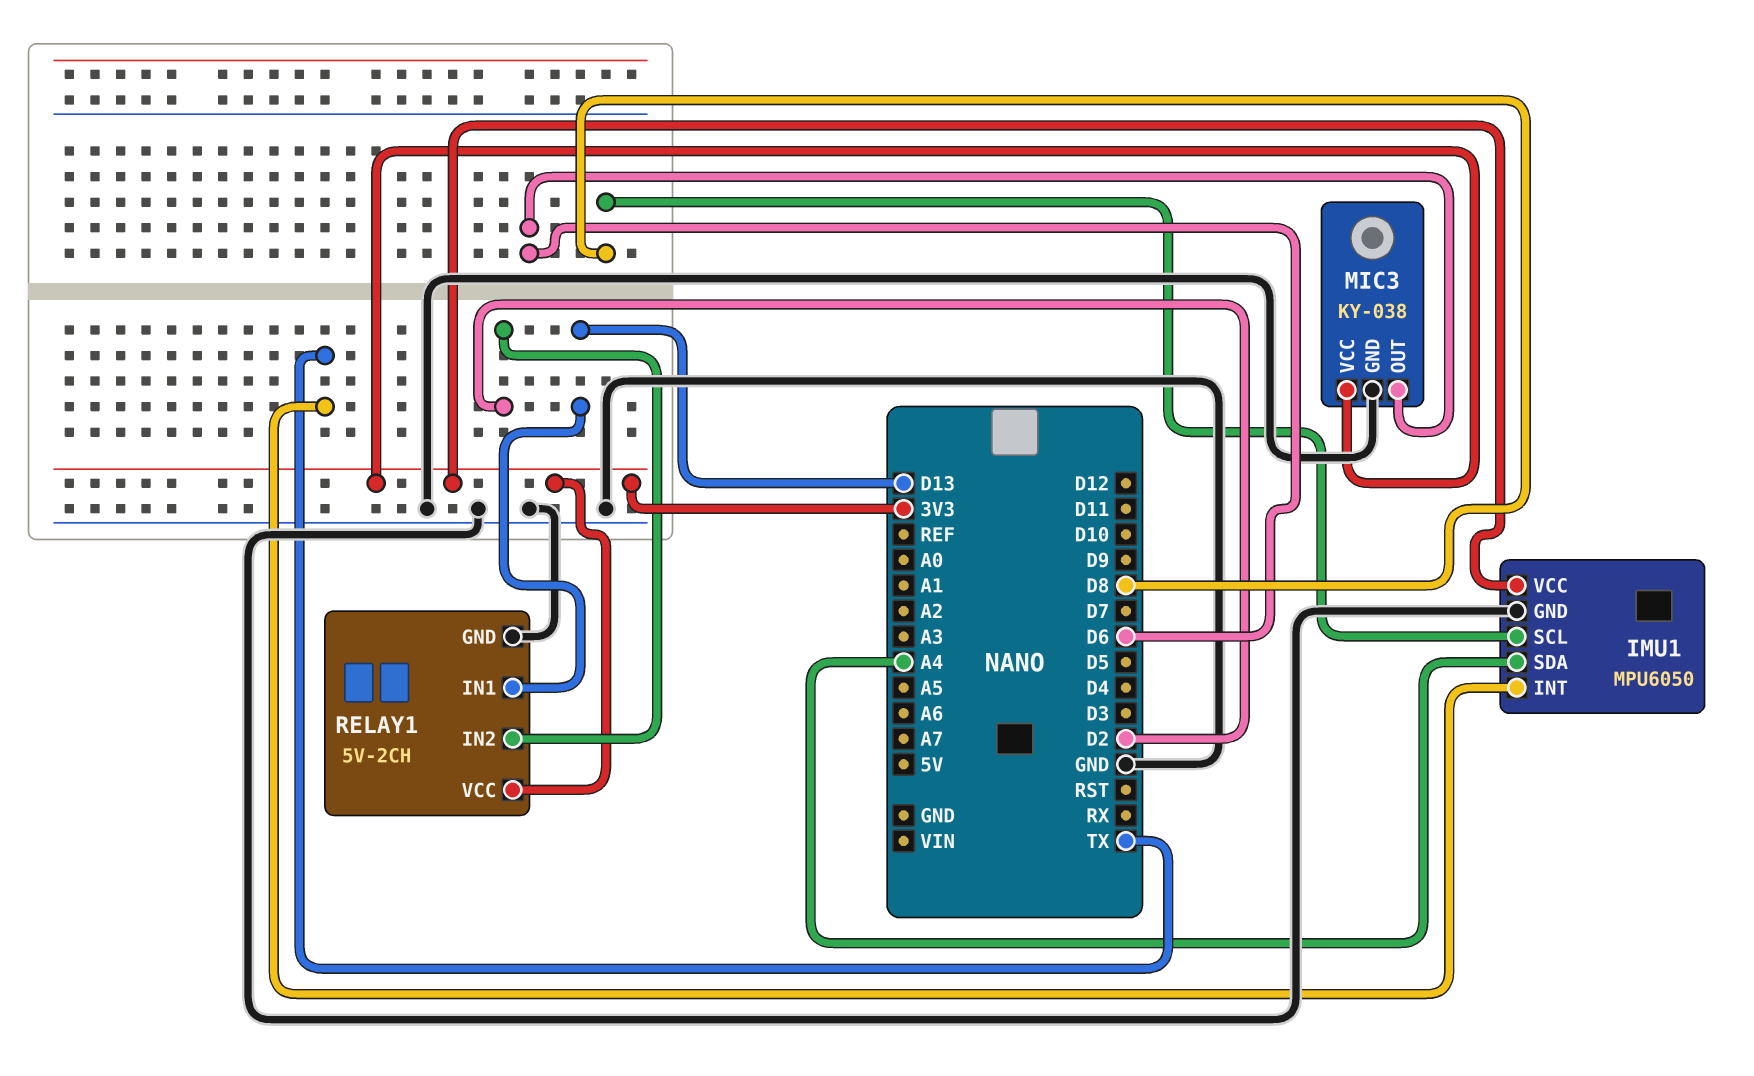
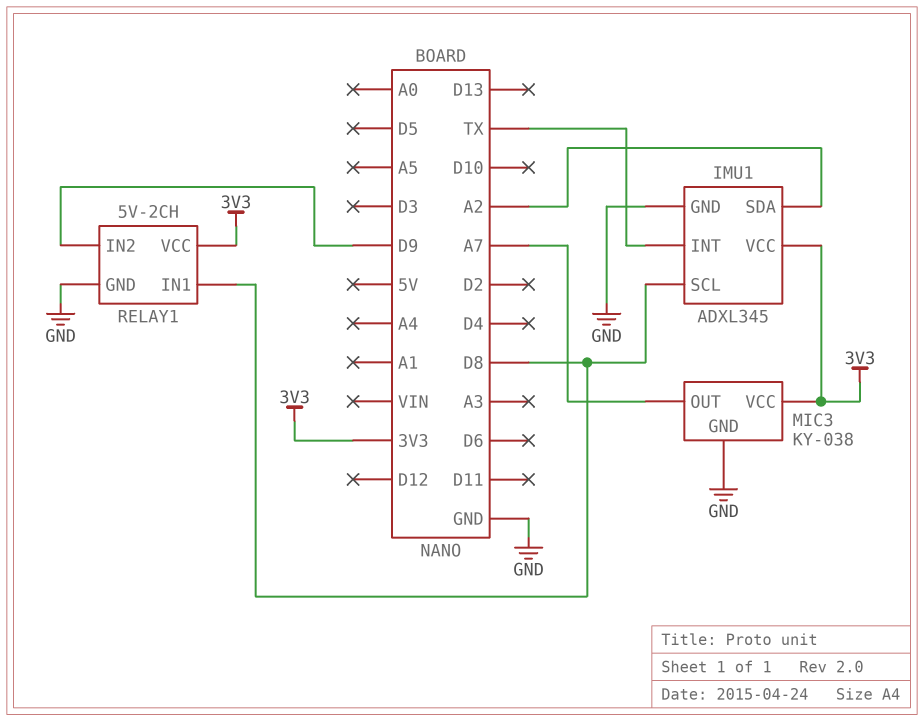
IMU1: MPU6050 -> ADXL345
IMU1 pin SDA: A4 -> A2
MIC3 pin OUT: D6 -> A7
RELAY1 pin IN1: D13 -> D8
RELAY1 pin IN2: D2 -> D9

